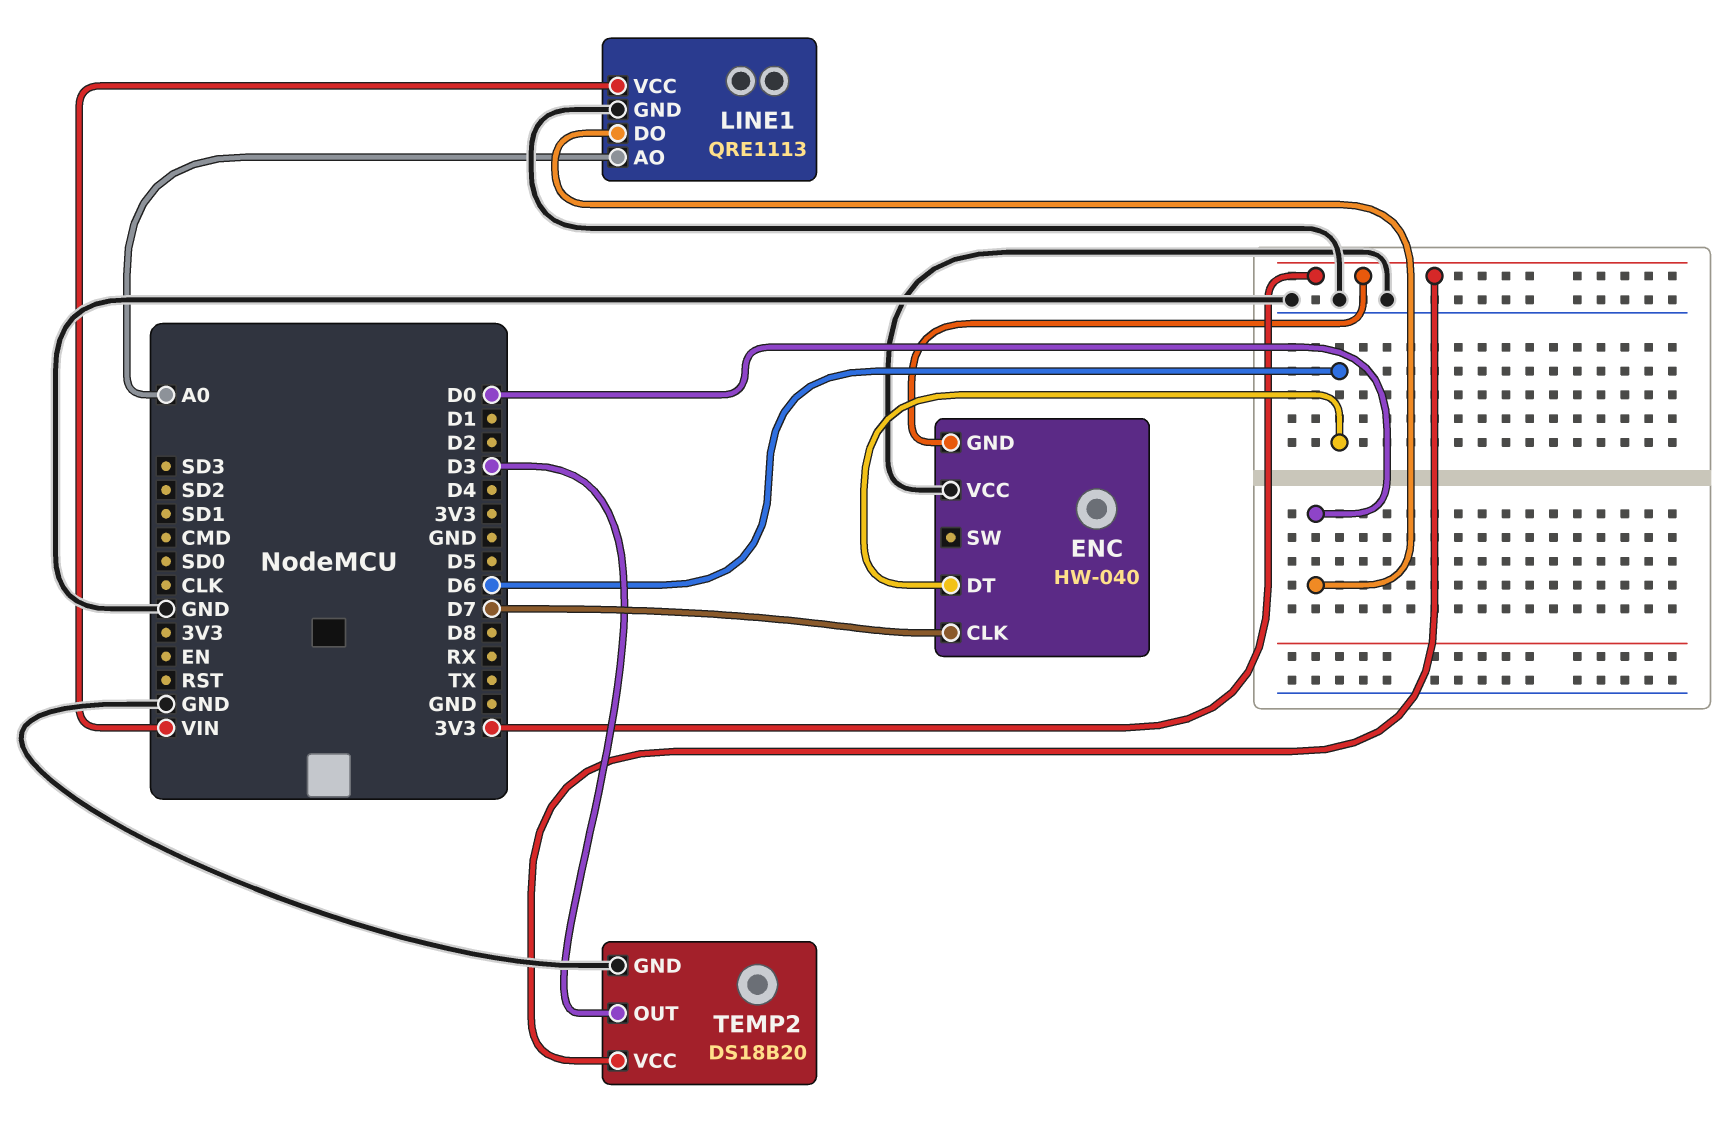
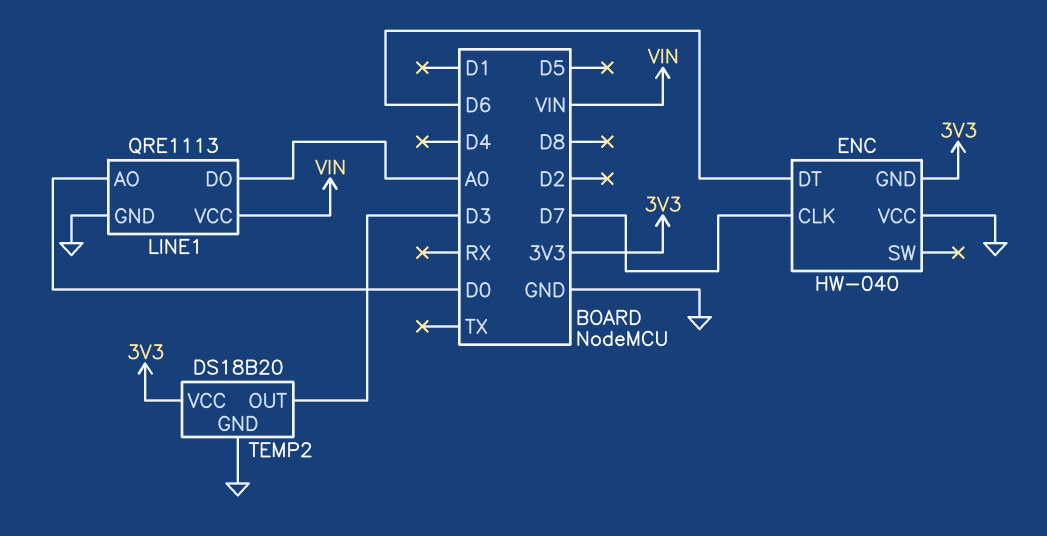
LINE1 pin AO: A0 -> D0
LINE1 pin DO: D0 -> A0

